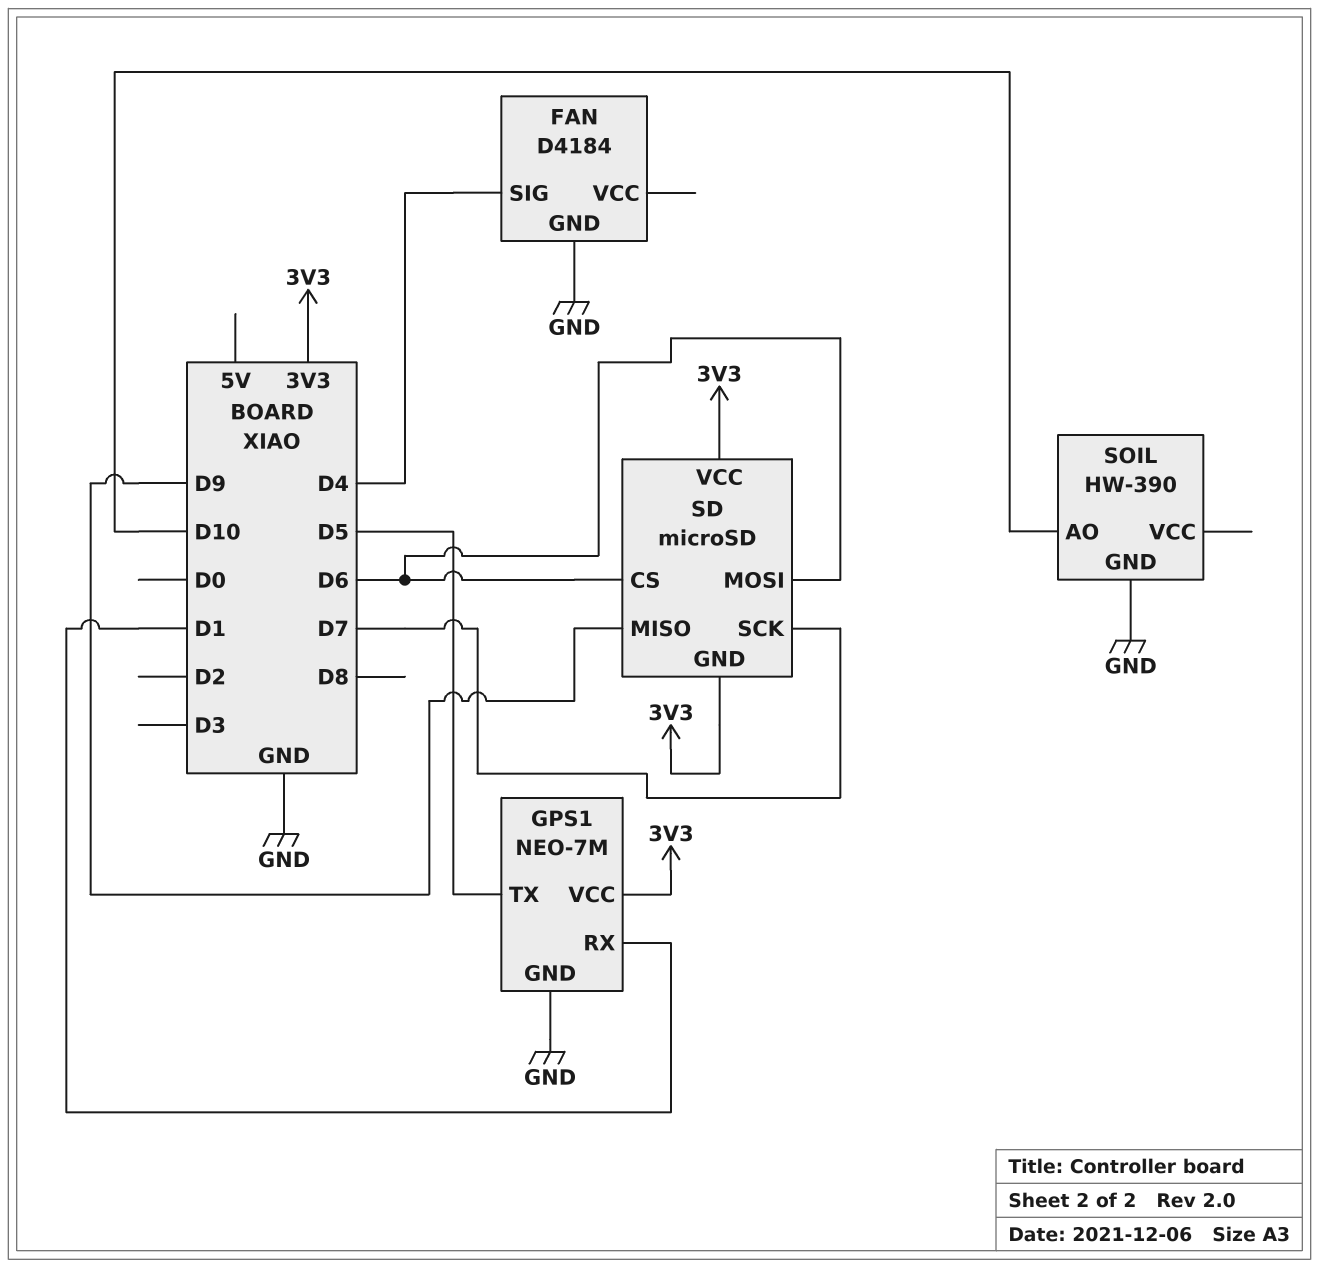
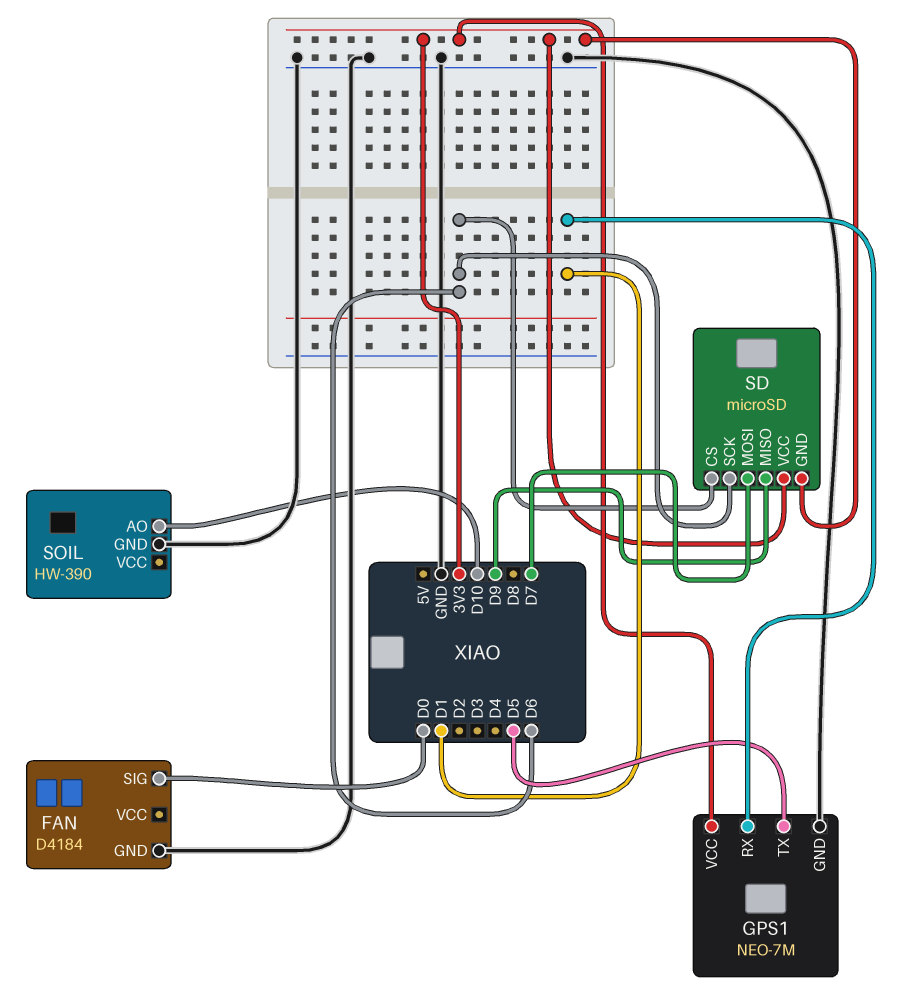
FAN pin SIG: D4 -> D0
SD pin MOSI: D6 -> D7
SD pin SCK: D7 -> D6

